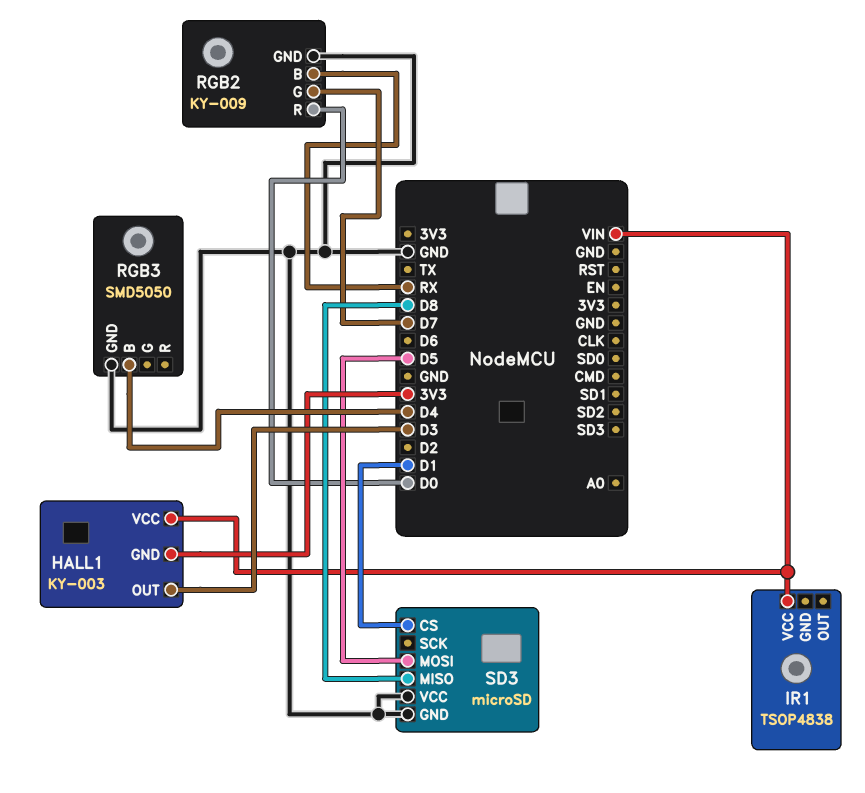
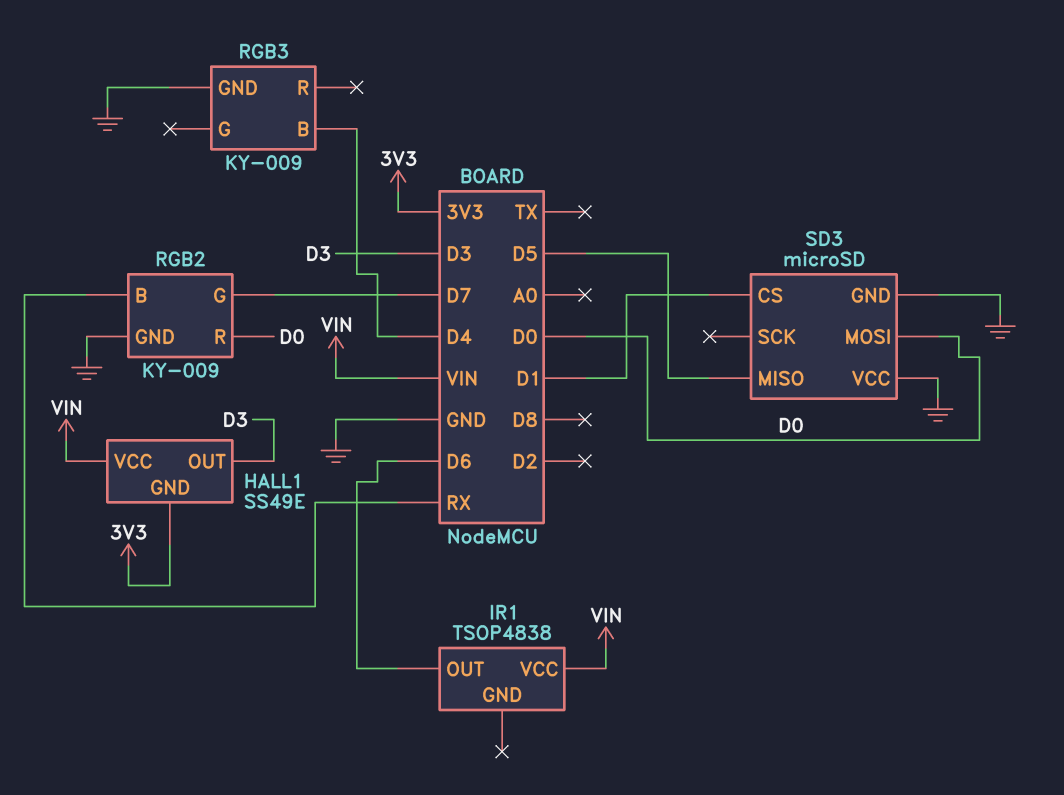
HALL1: KY-003 -> SS49E
IR1 pin OUT: none -> D6
RGB3: SMD5050 -> KY-009
SD3 pin MISO: D8 -> D5
SD3 pin MOSI: D5 -> D0

